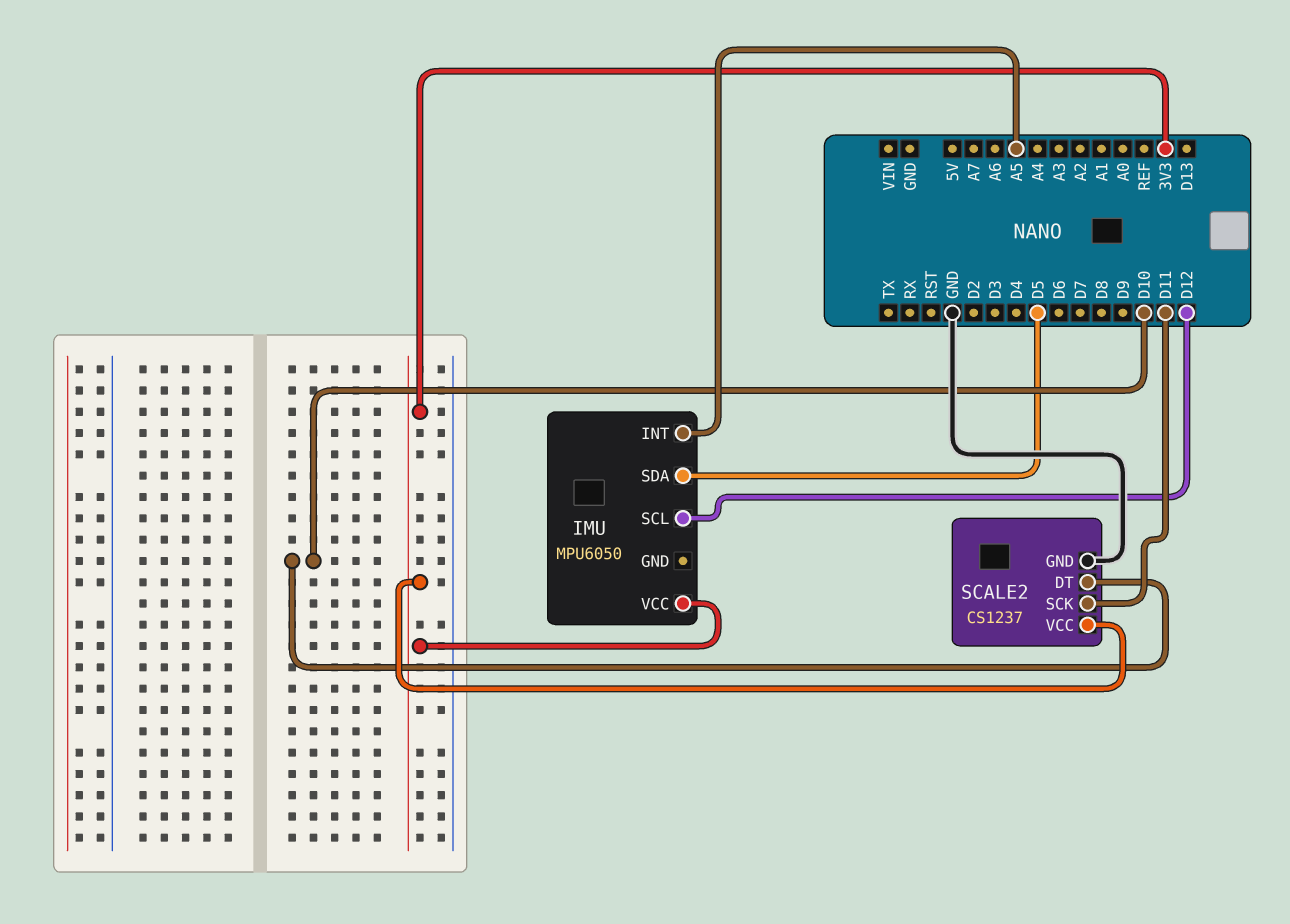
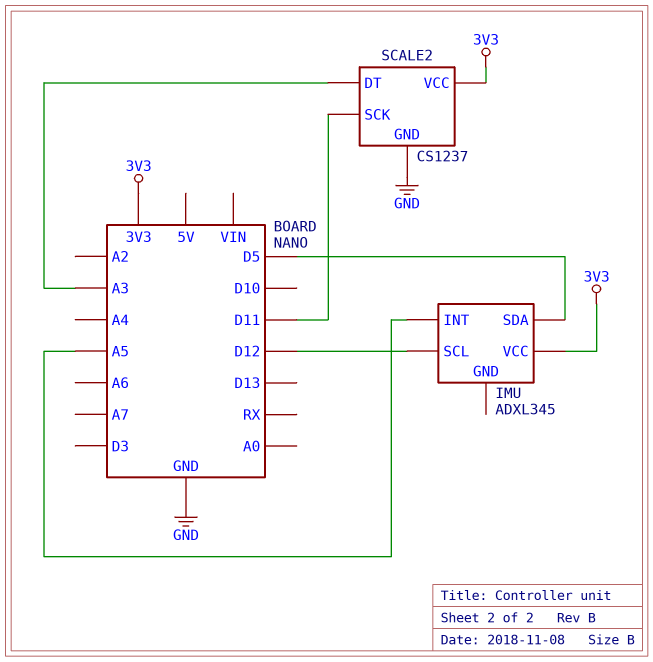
IMU: MPU6050 -> ADXL345
SCALE2 pin DT: D10 -> A3

